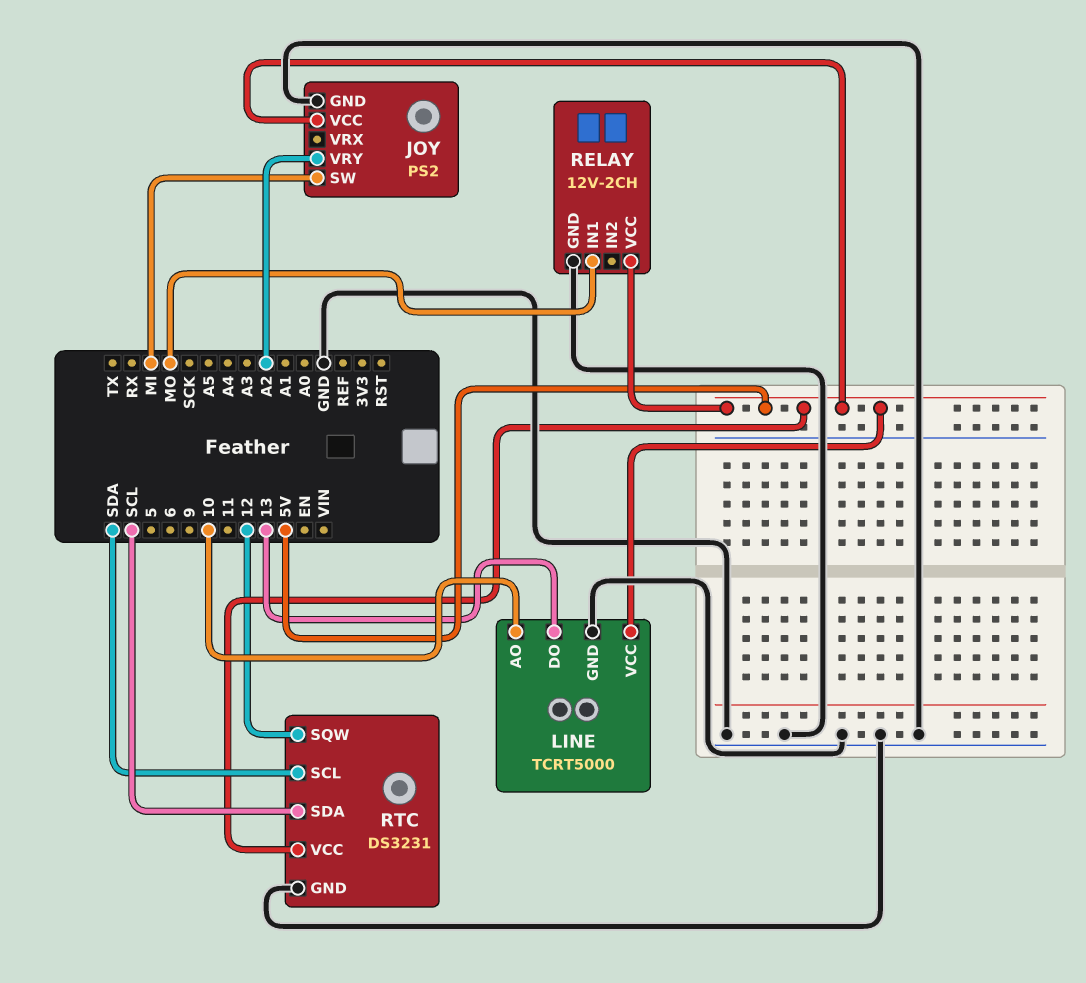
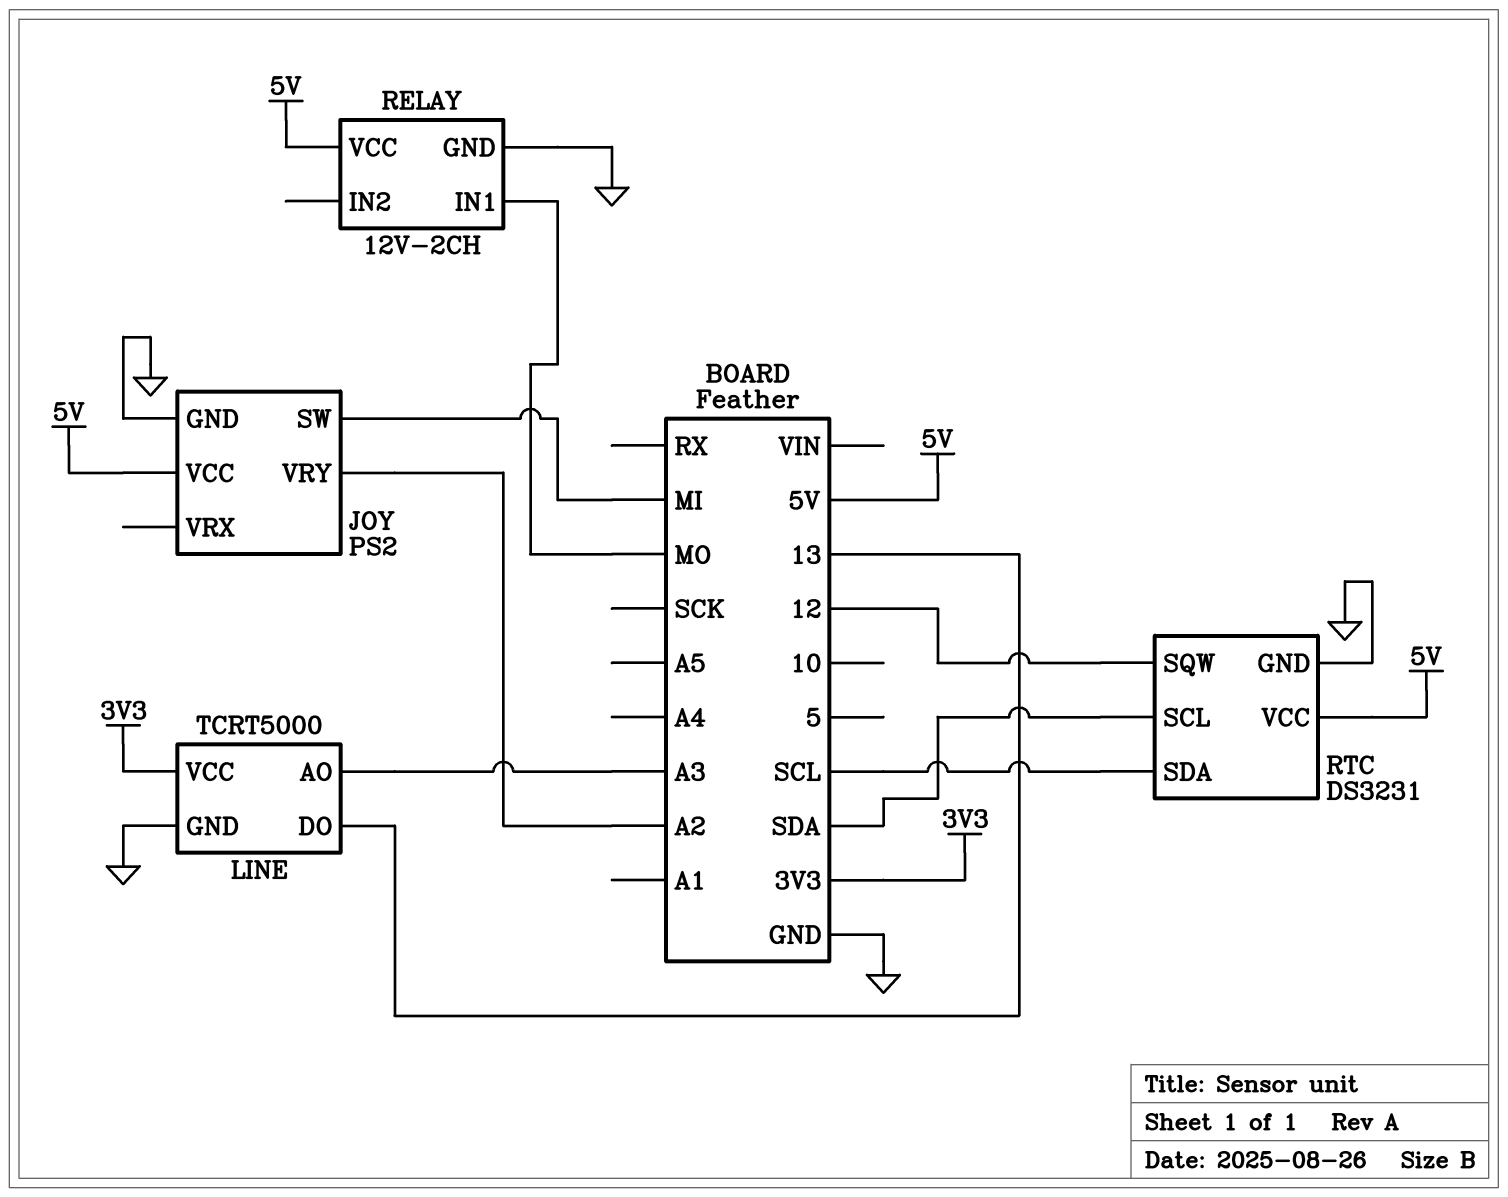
LINE pin AO: 10 -> A3
LINE pin VCC: 5V -> 3V3

